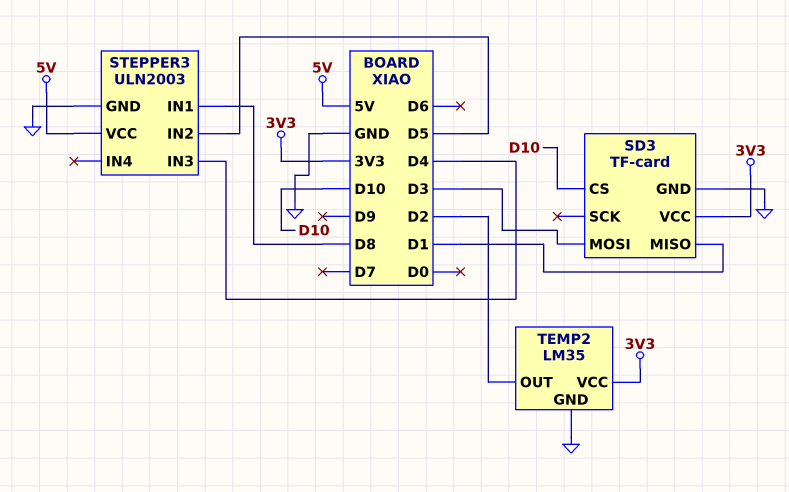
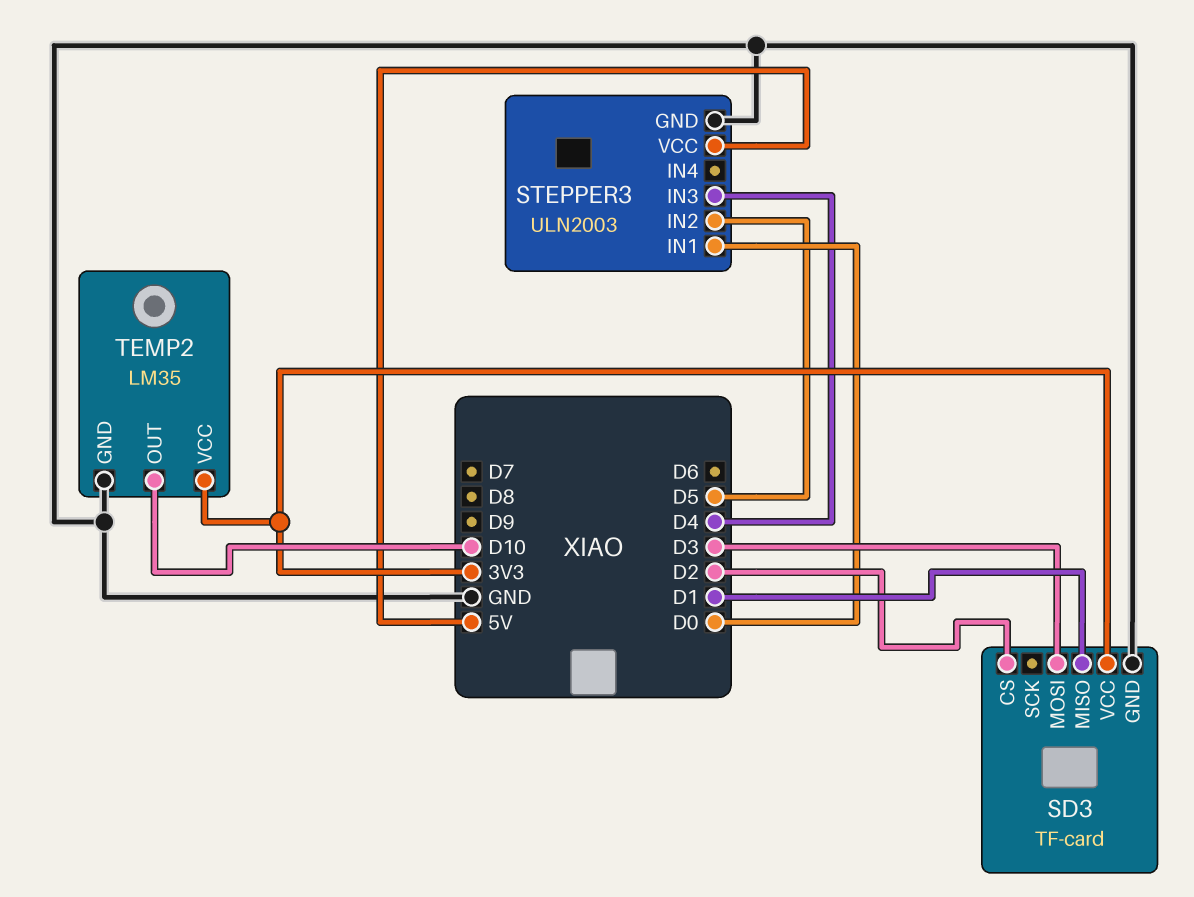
SD3 pin CS: D10 -> D2
STEPPER3 pin IN1: D8 -> D0
TEMP2 pin OUT: D2 -> D10

